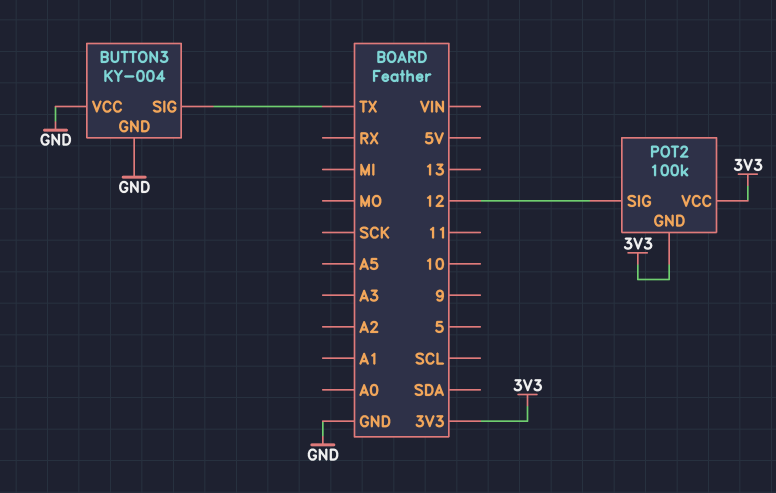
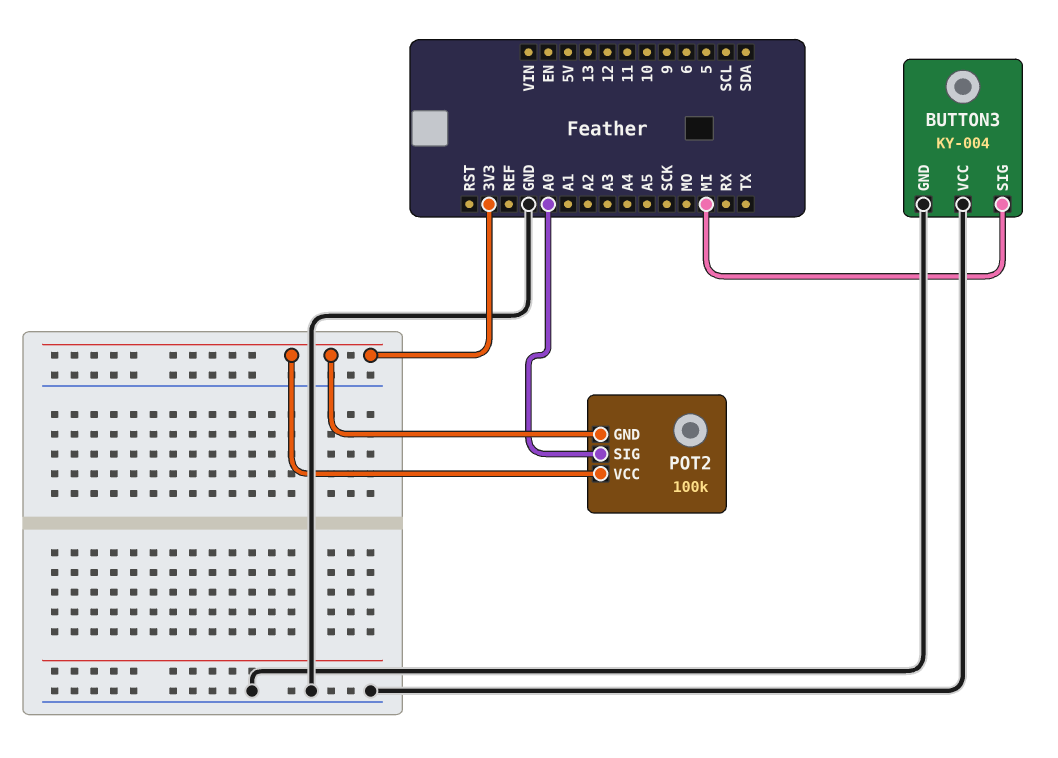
BUTTON3 pin SIG: TX -> MI
POT2 pin SIG: 12 -> A0

